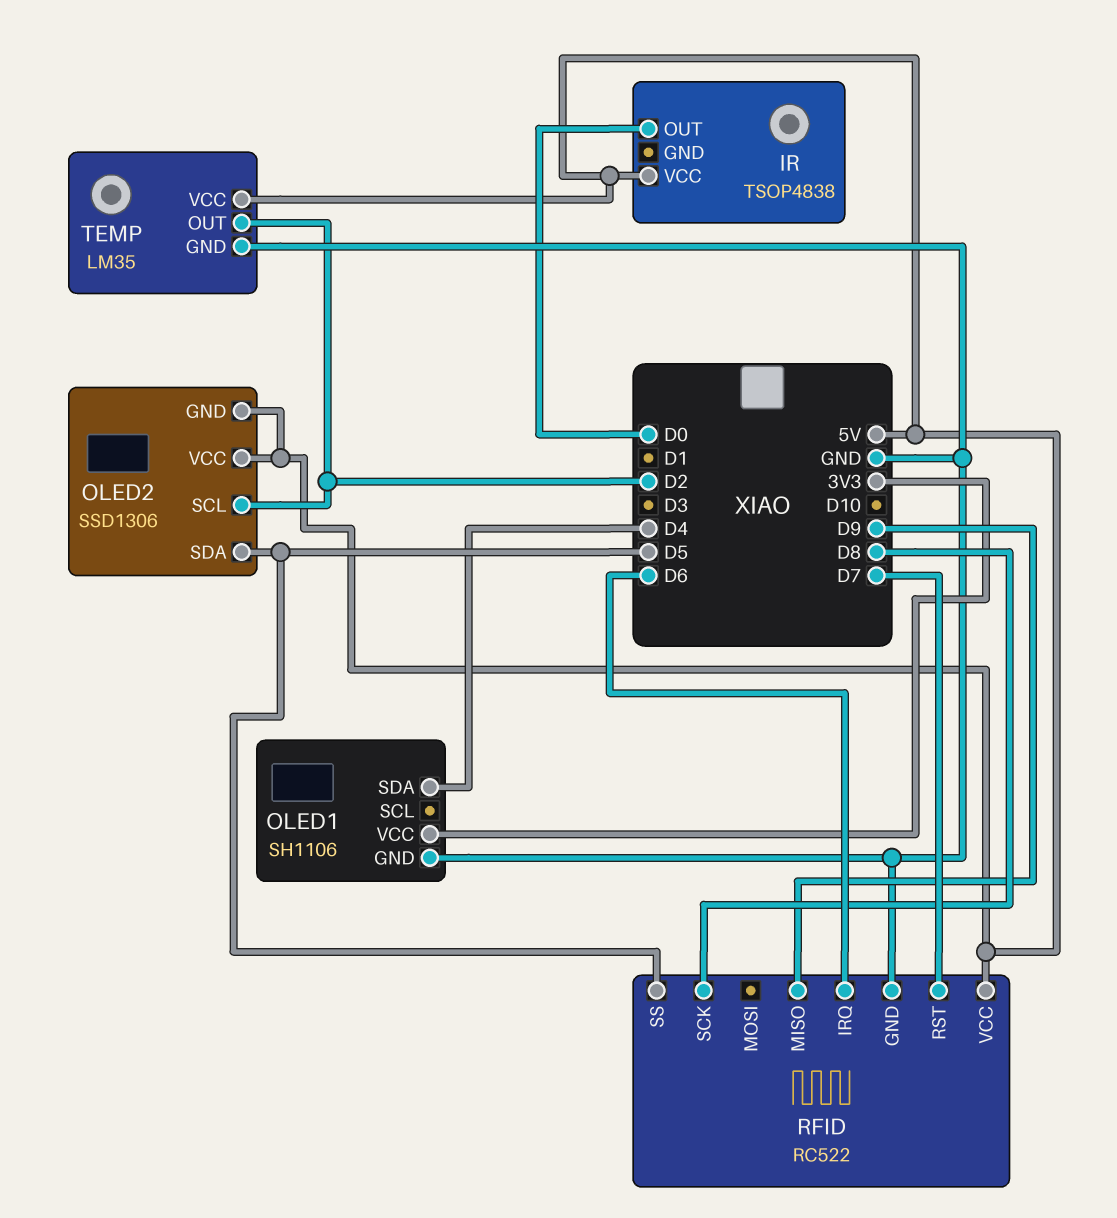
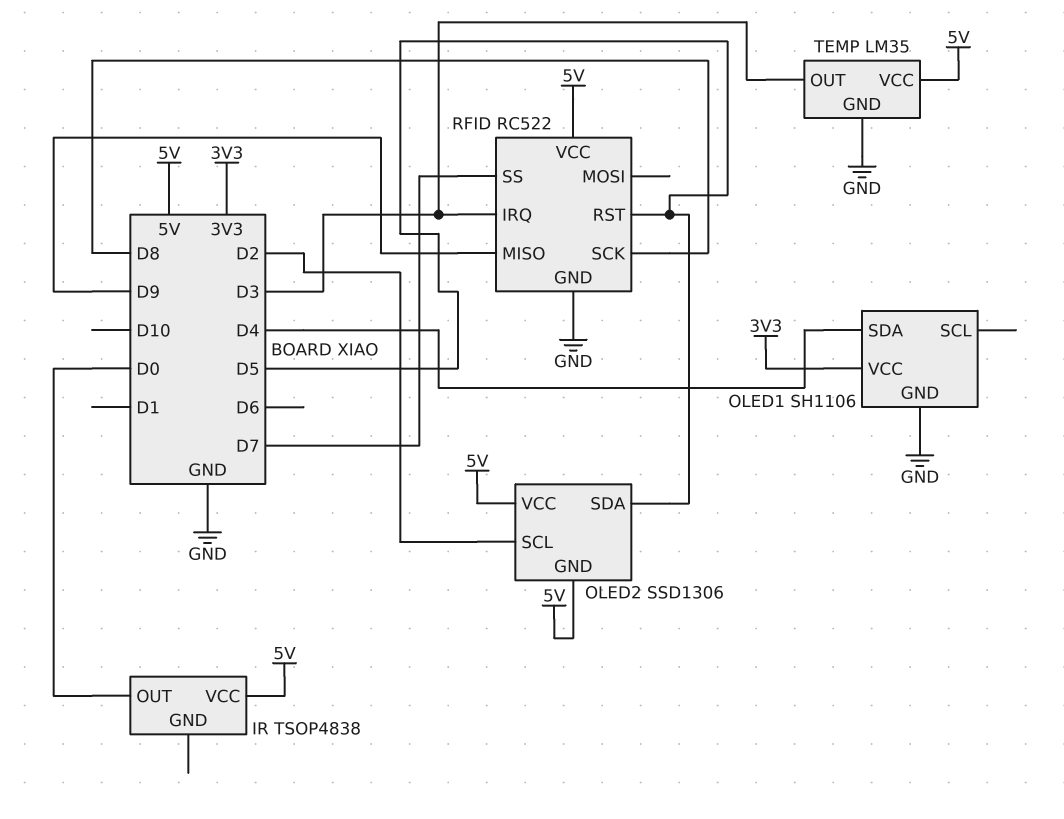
RFID pin IRQ: D6 -> D3
RFID pin RST: D7 -> D5
RFID pin SS: D5 -> D7
TEMP pin OUT: D2 -> D3

